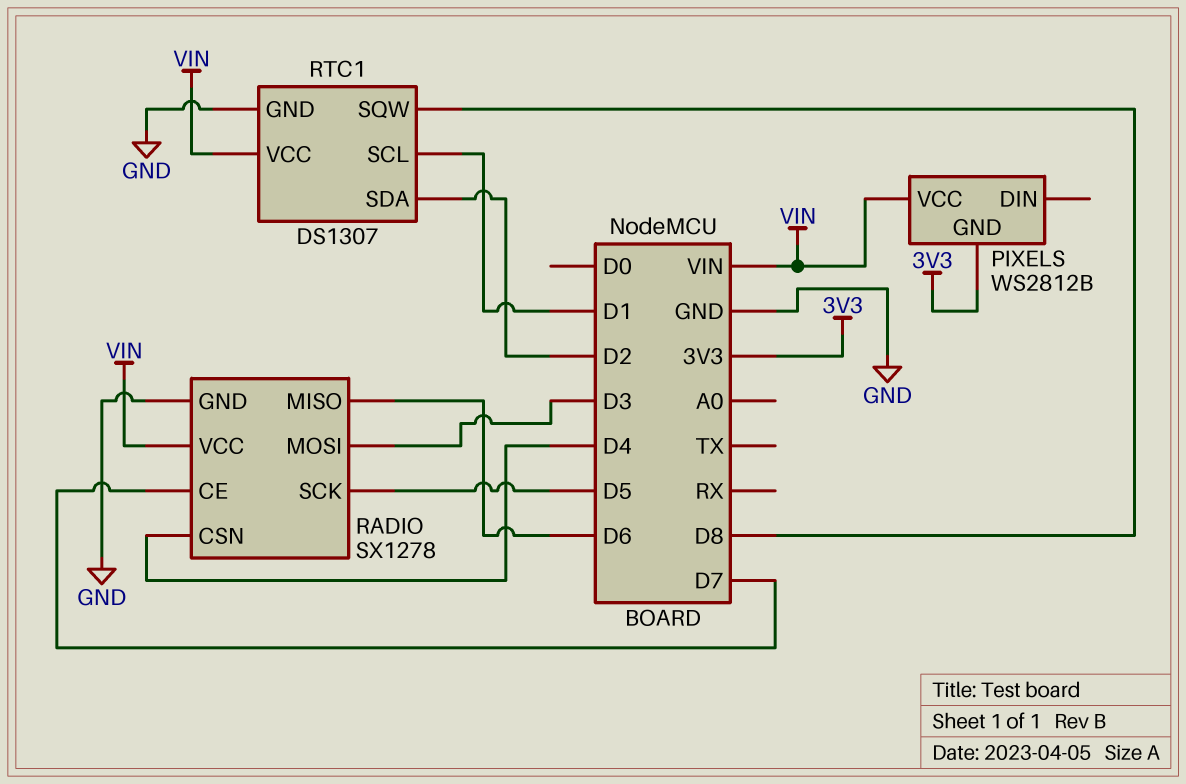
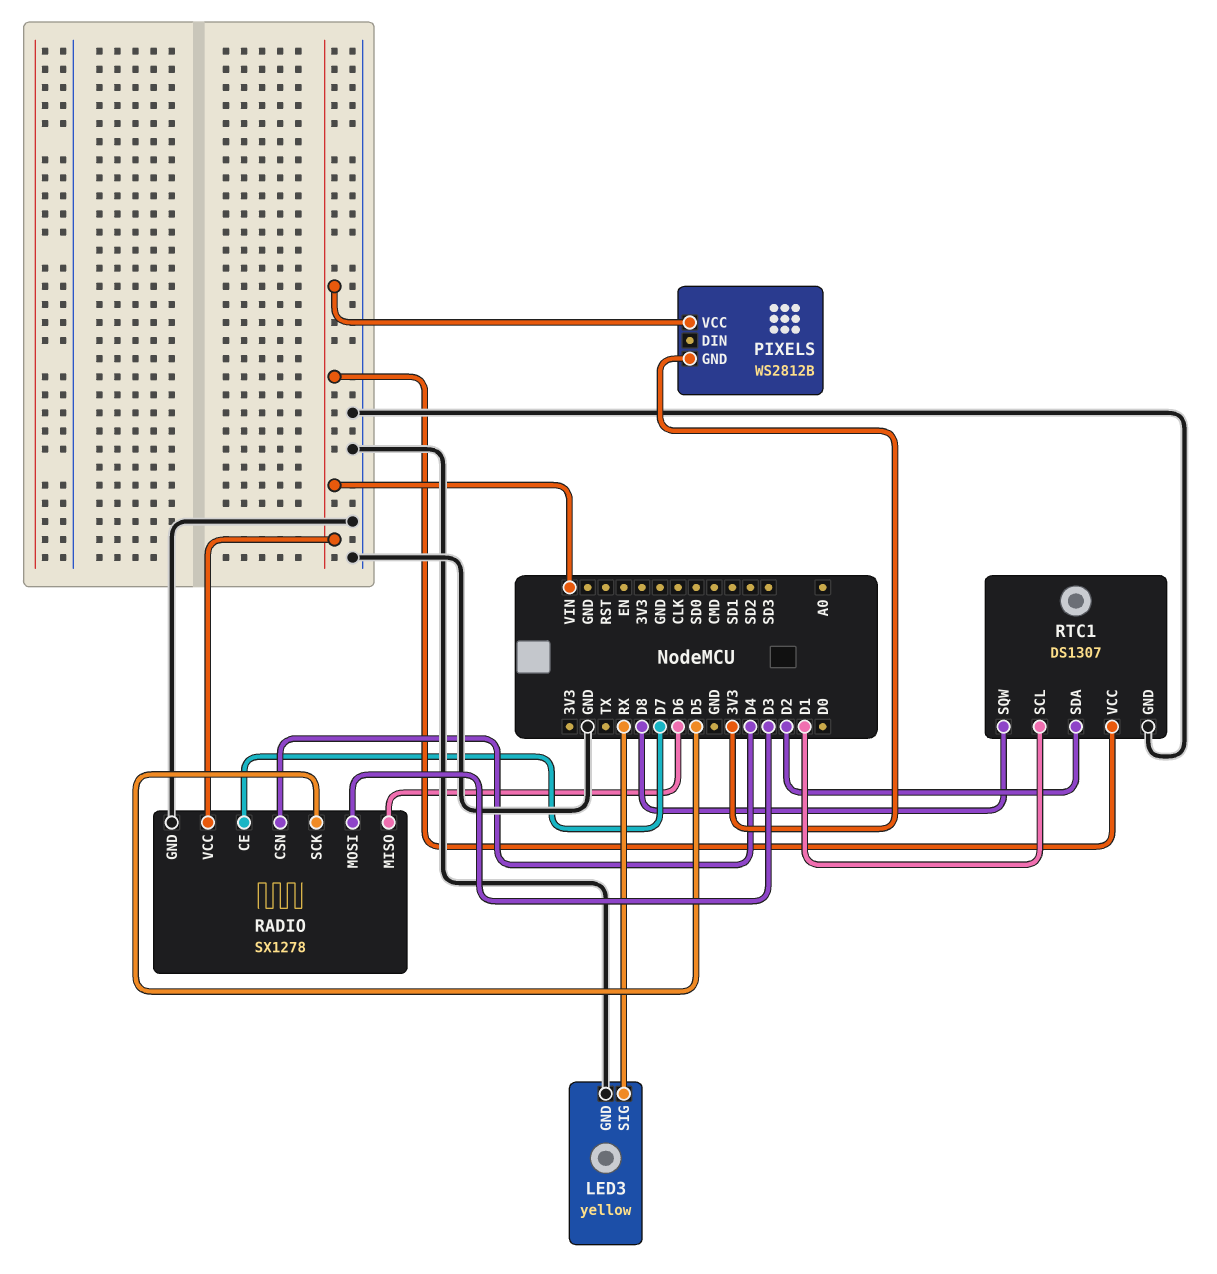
LED3: none -> yellow
LED3 pin GND: none -> GND
LED3 pin SIG: none -> RX

